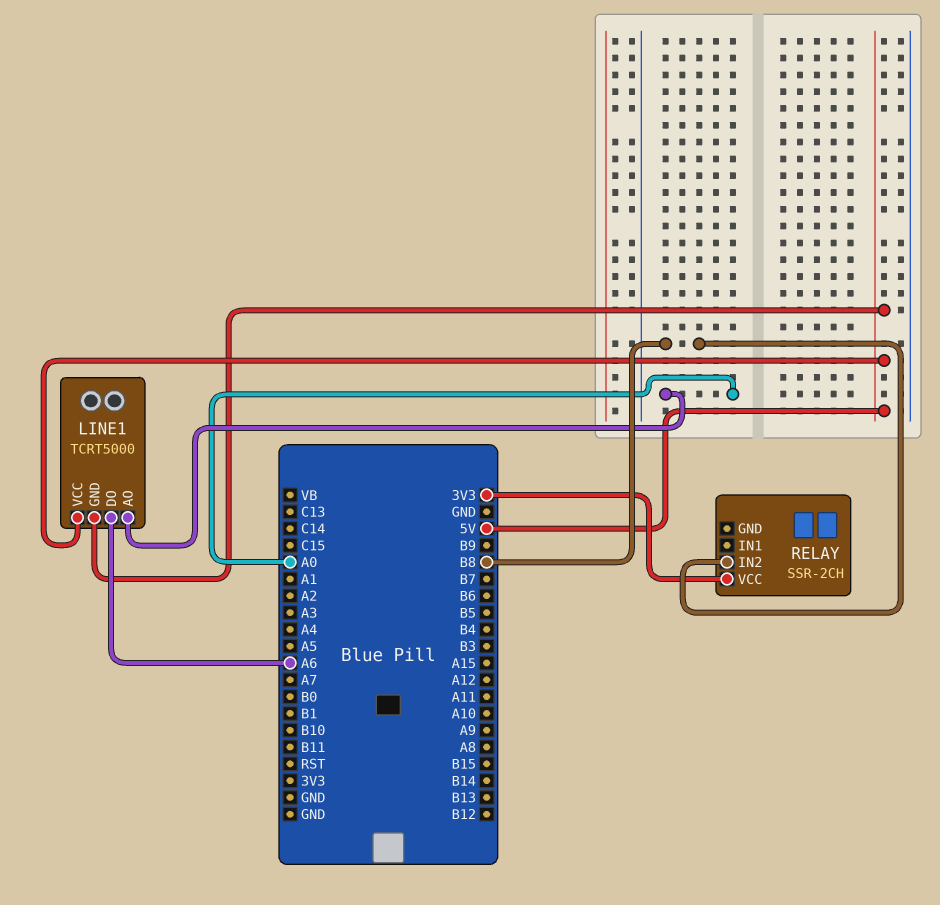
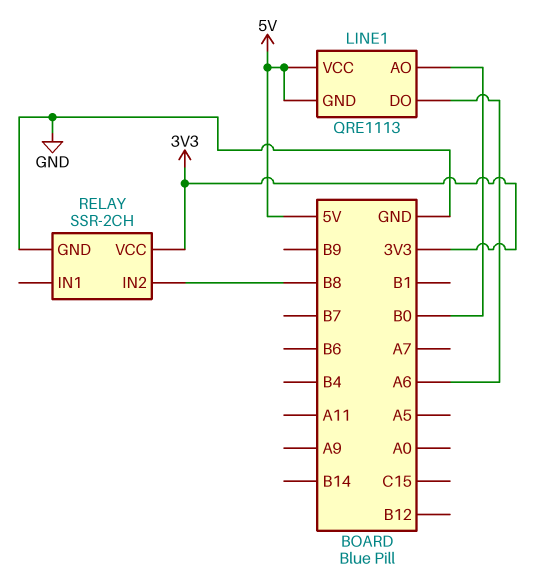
LINE1: TCRT5000 -> QRE1113
LINE1 pin AO: A0 -> B0
RELAY pin GND: none -> GND

